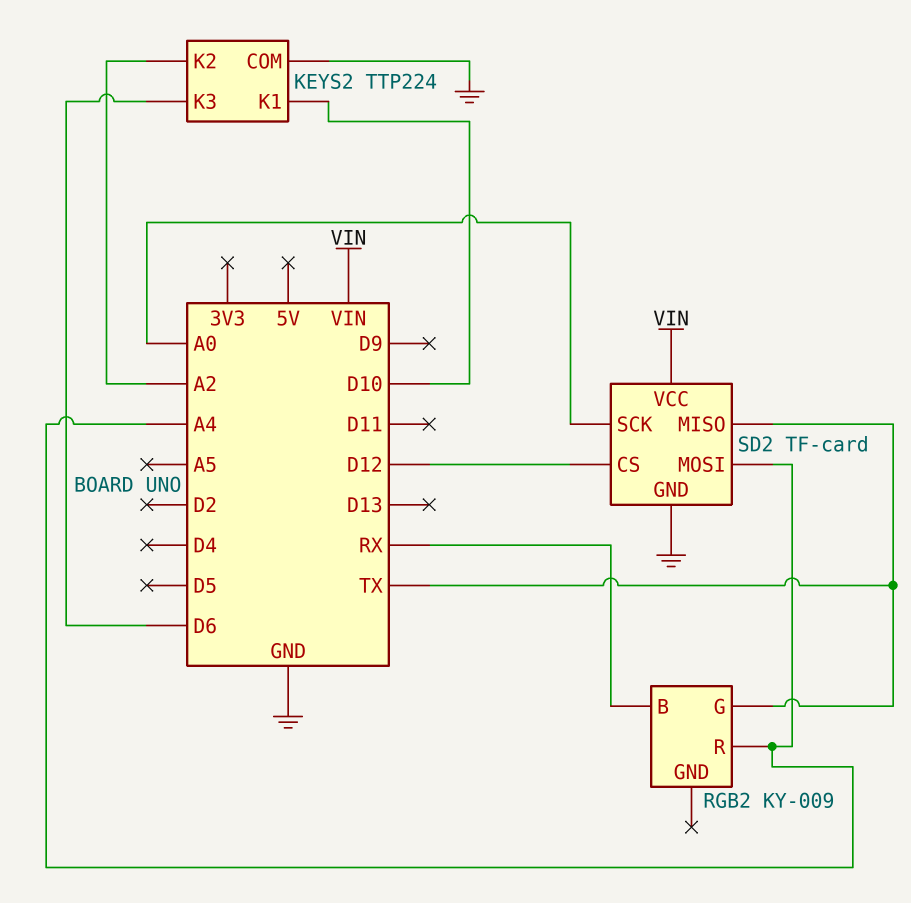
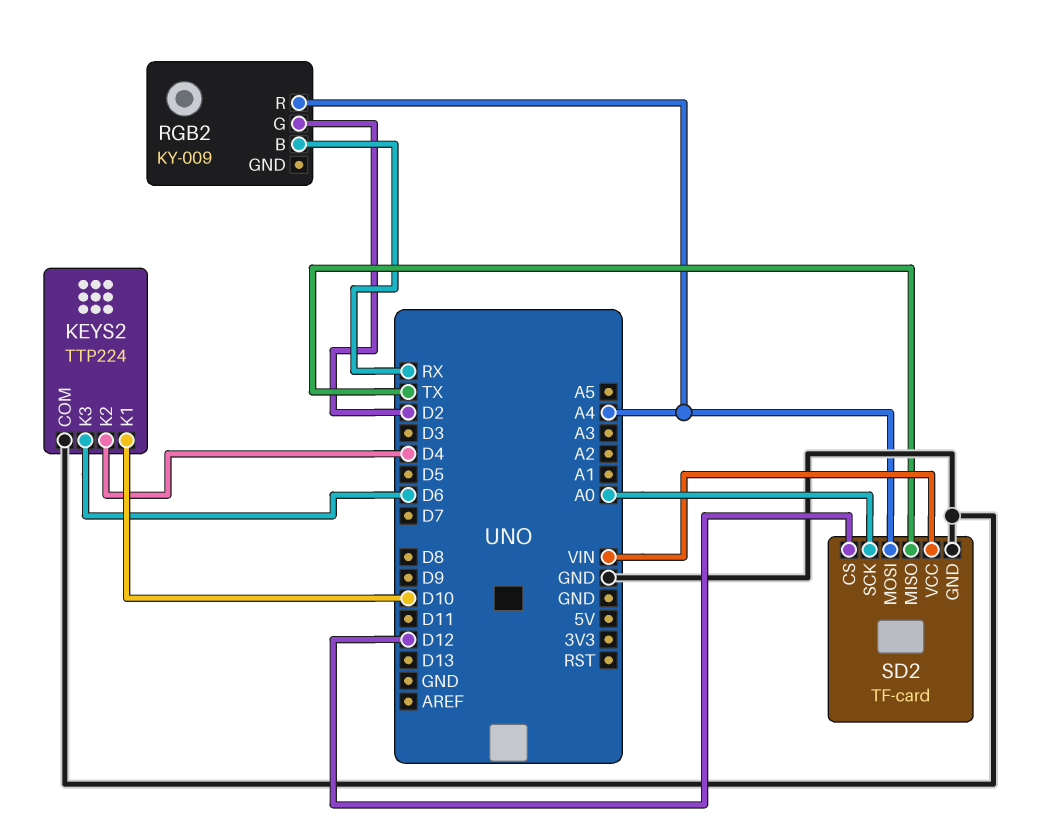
KEYS2 pin K2: A2 -> D4
RGB2 pin G: TX -> D2

